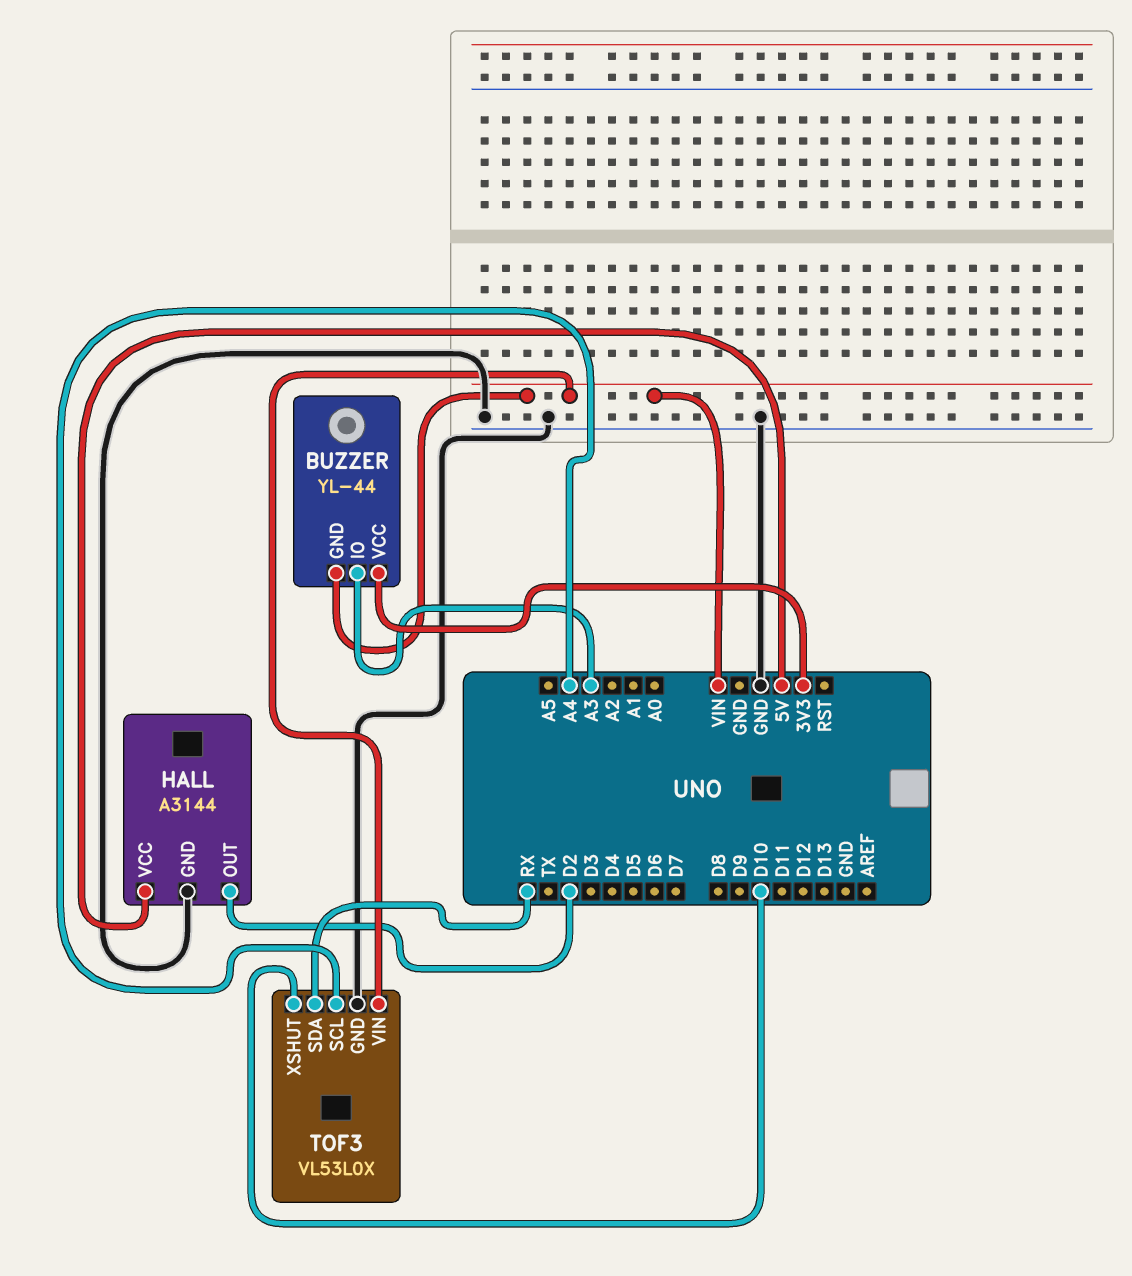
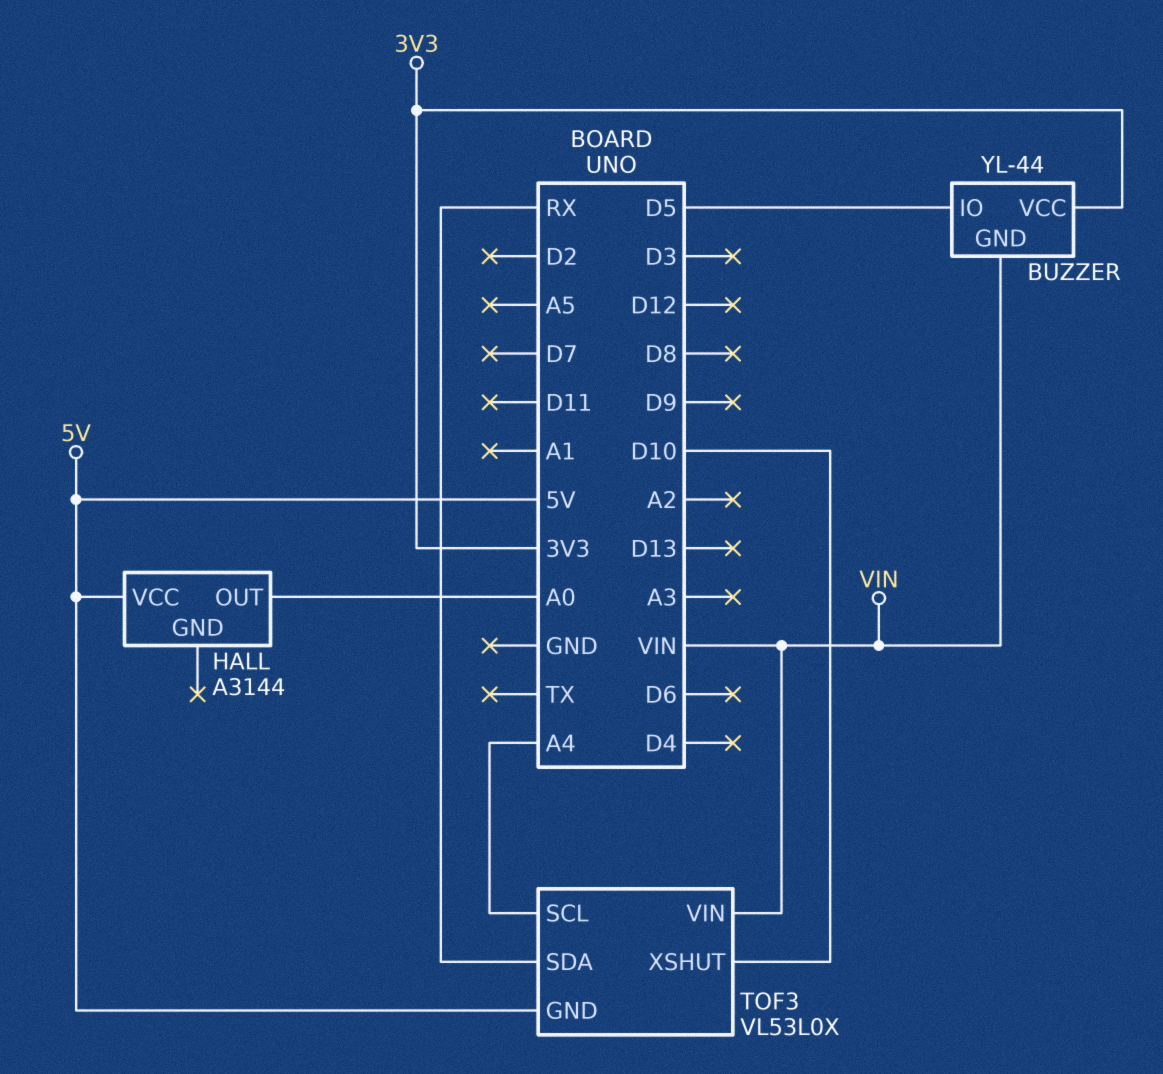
BUZZER pin IO: A3 -> D5
HALL pin GND: GND -> none
HALL pin OUT: D2 -> A0
TOF3 pin GND: GND -> 5V

